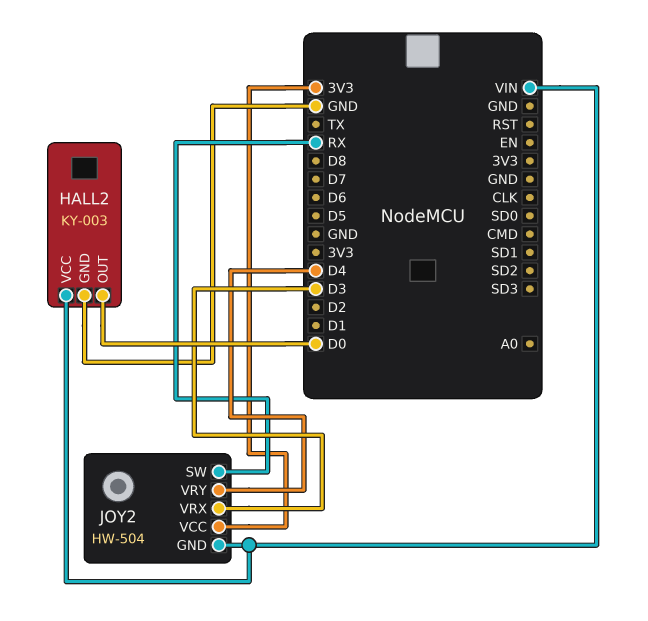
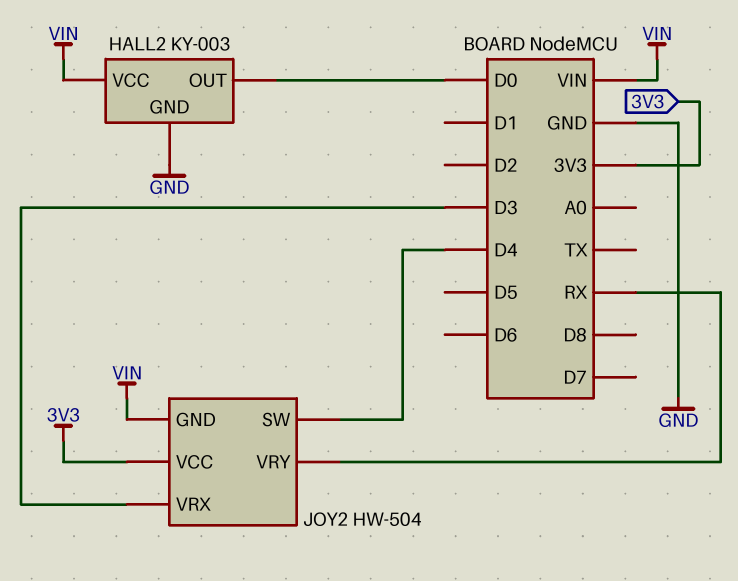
JOY2 pin SW: RX -> D4
JOY2 pin VRY: D4 -> RX

